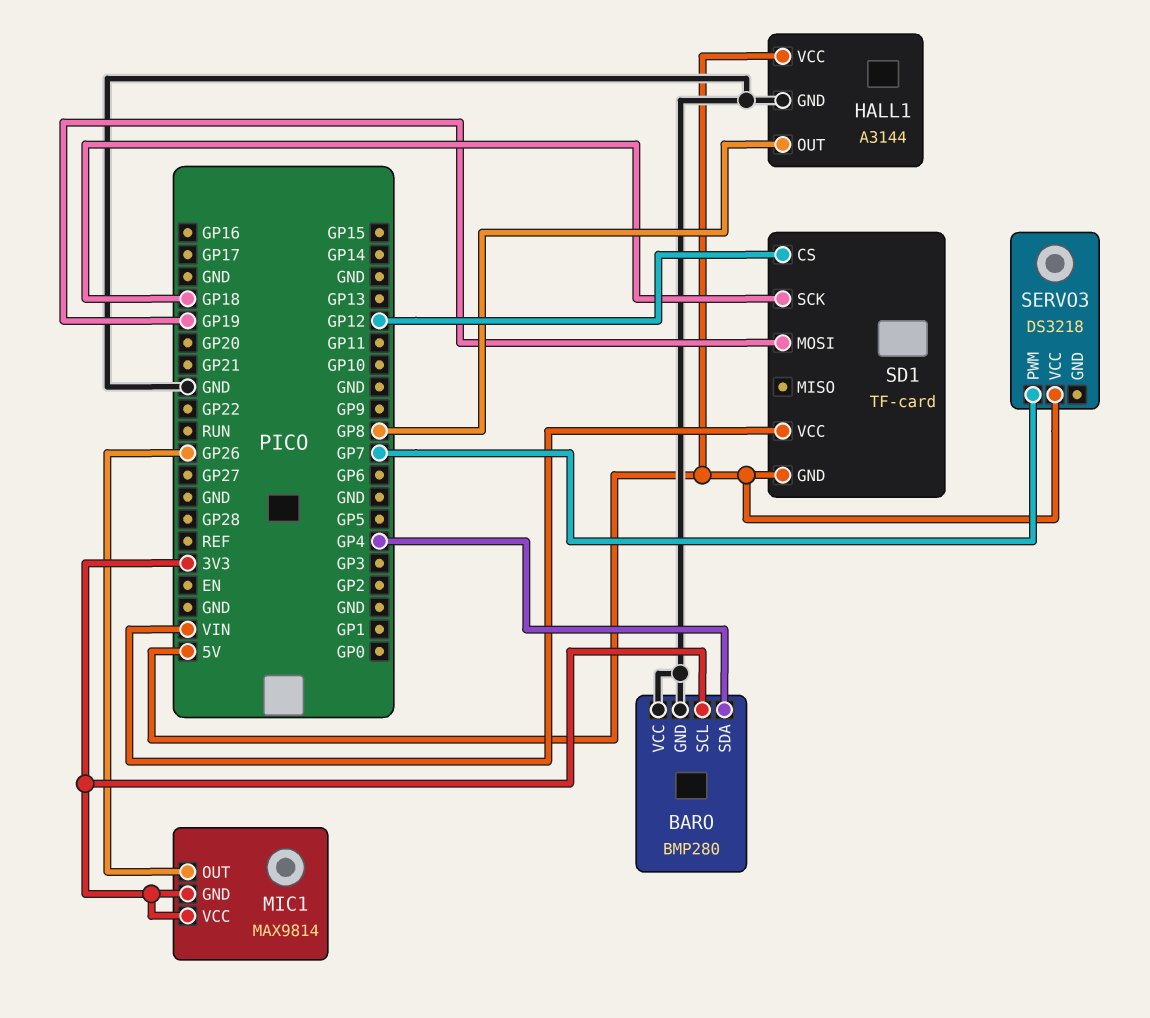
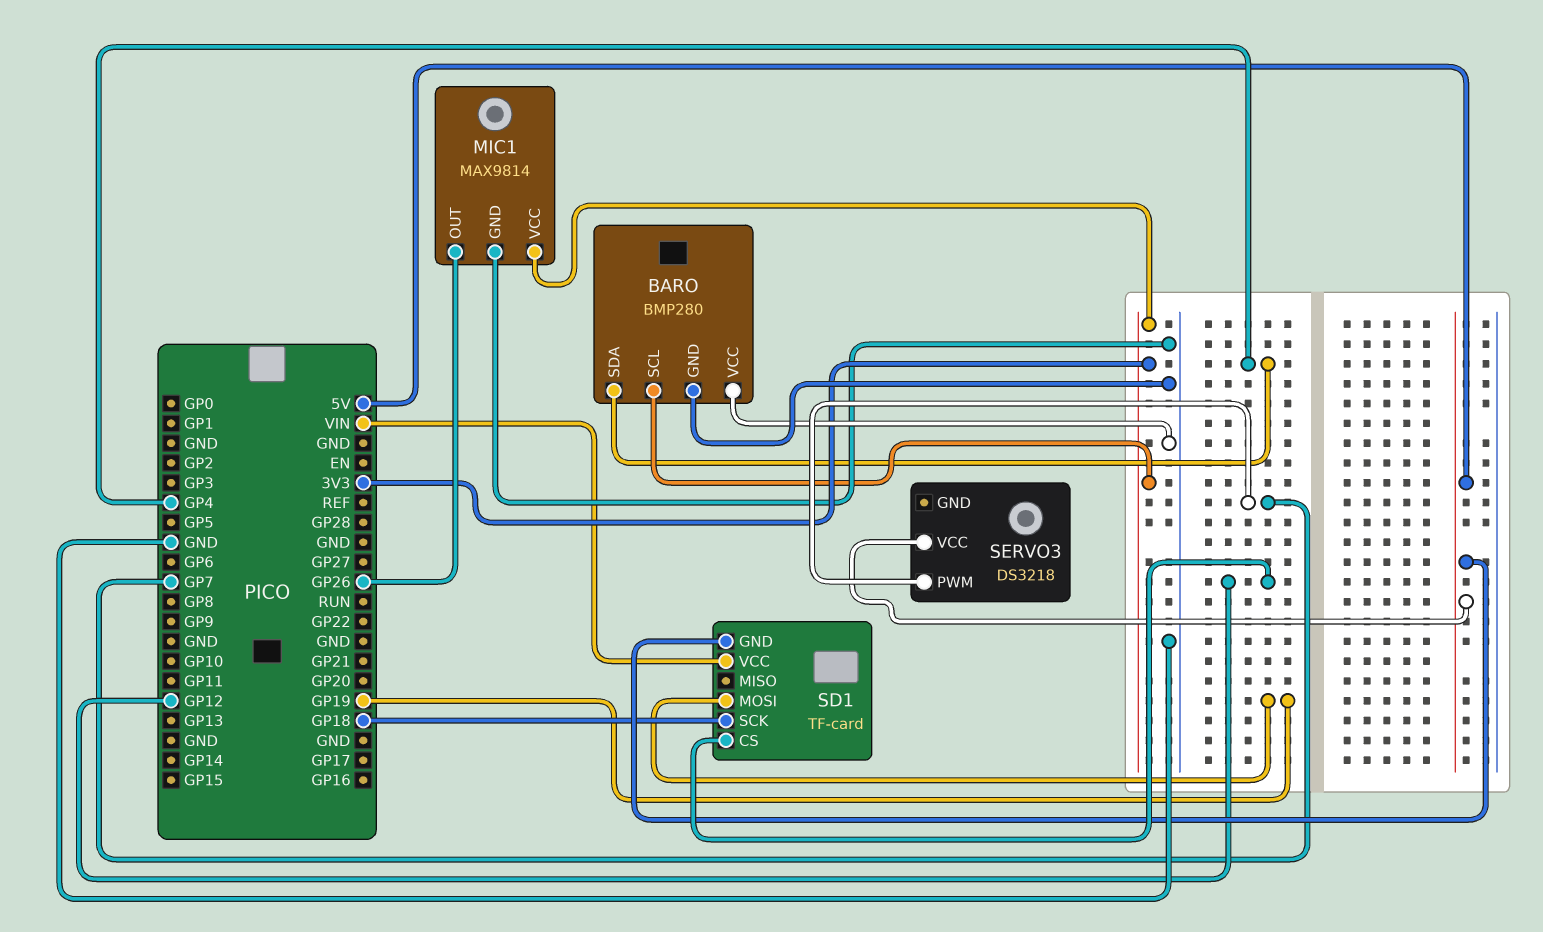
HALL1: A3144 -> none
HALL1 pin GND: GND -> none
HALL1 pin OUT: GP8 -> none
HALL1 pin VCC: 5V -> none
MIC1 pin GND: 3V3 -> GND

